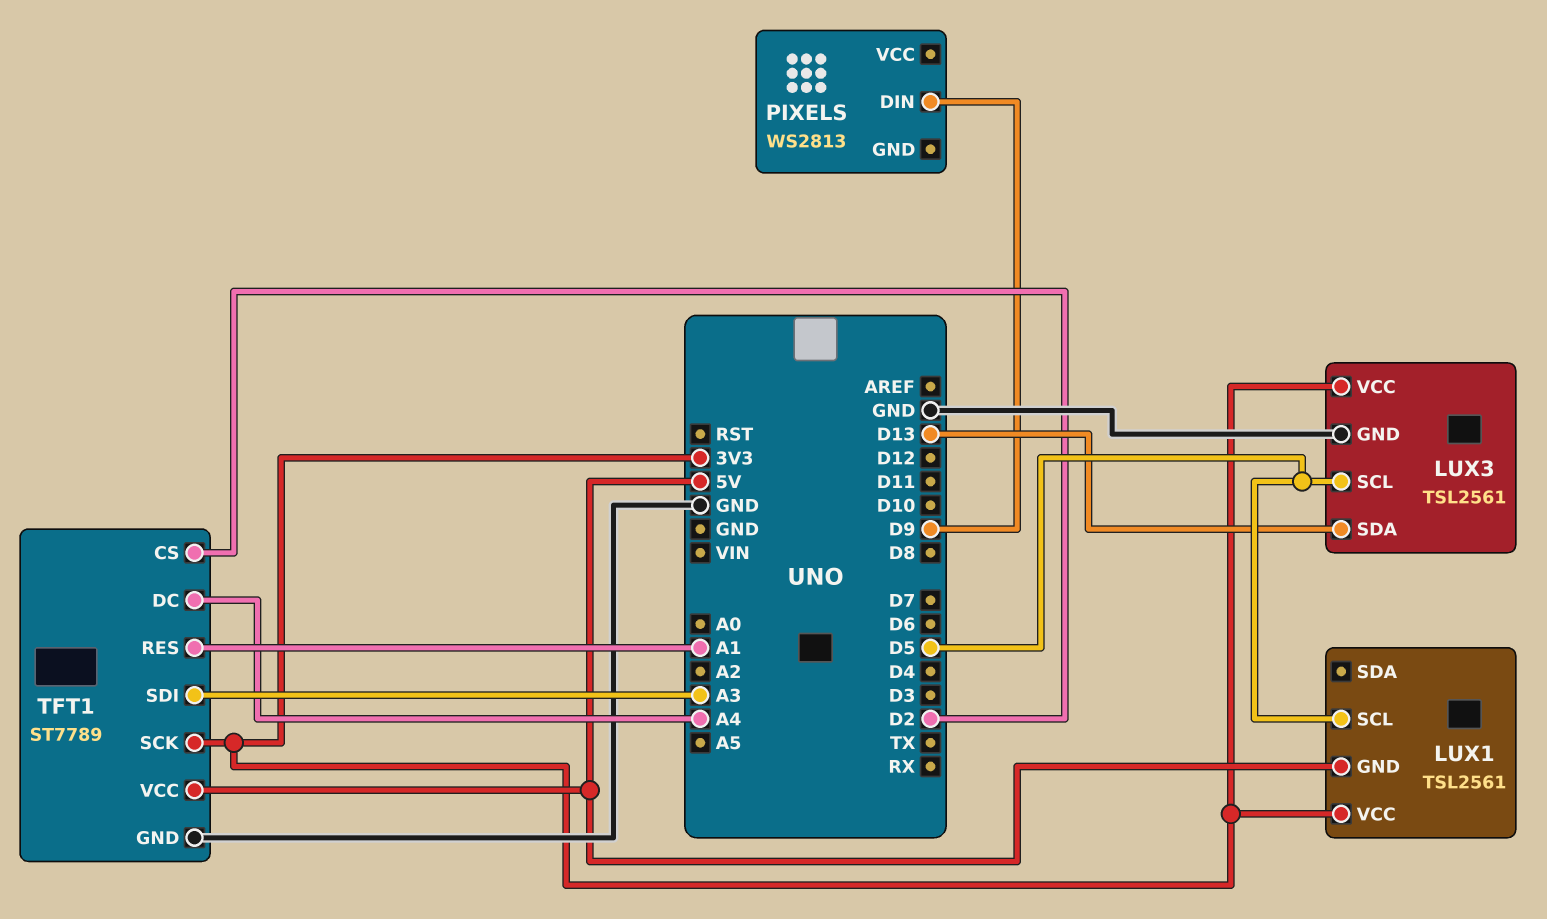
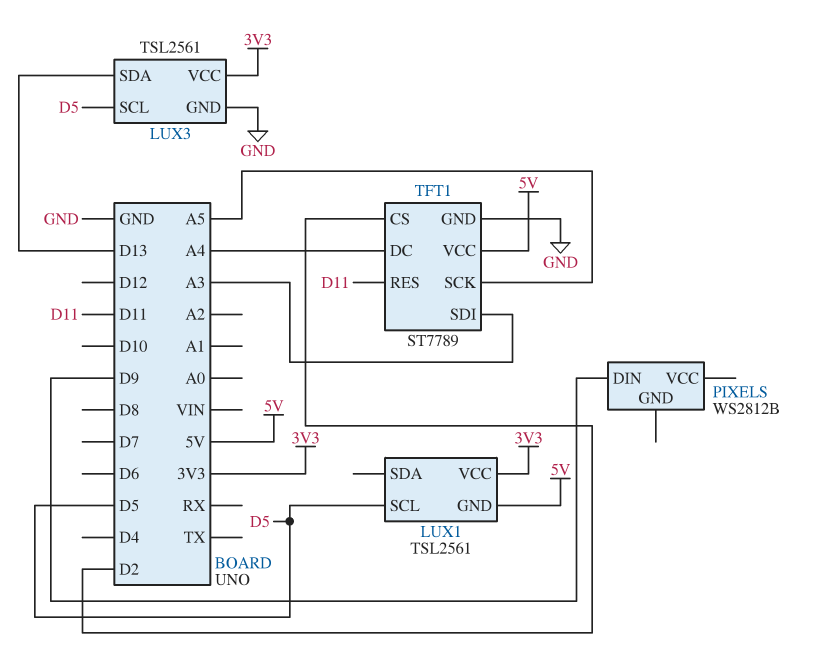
PIXELS: WS2813 -> WS2812B
TFT1 pin RES: A1 -> D11
TFT1 pin SCK: 3V3 -> A5

